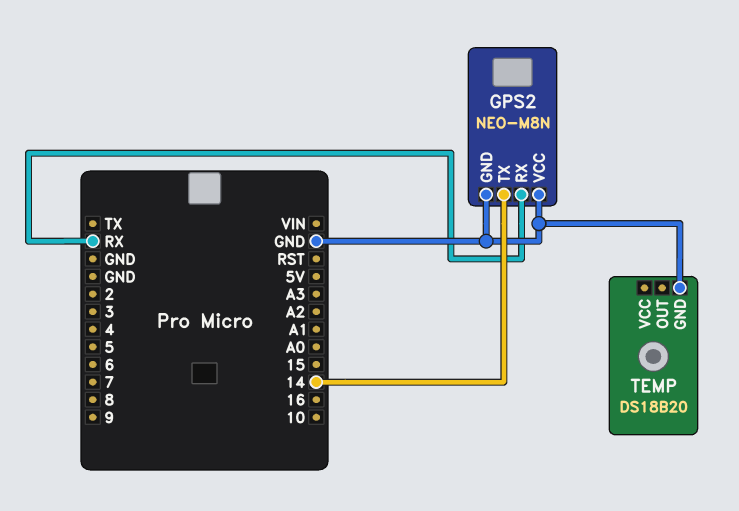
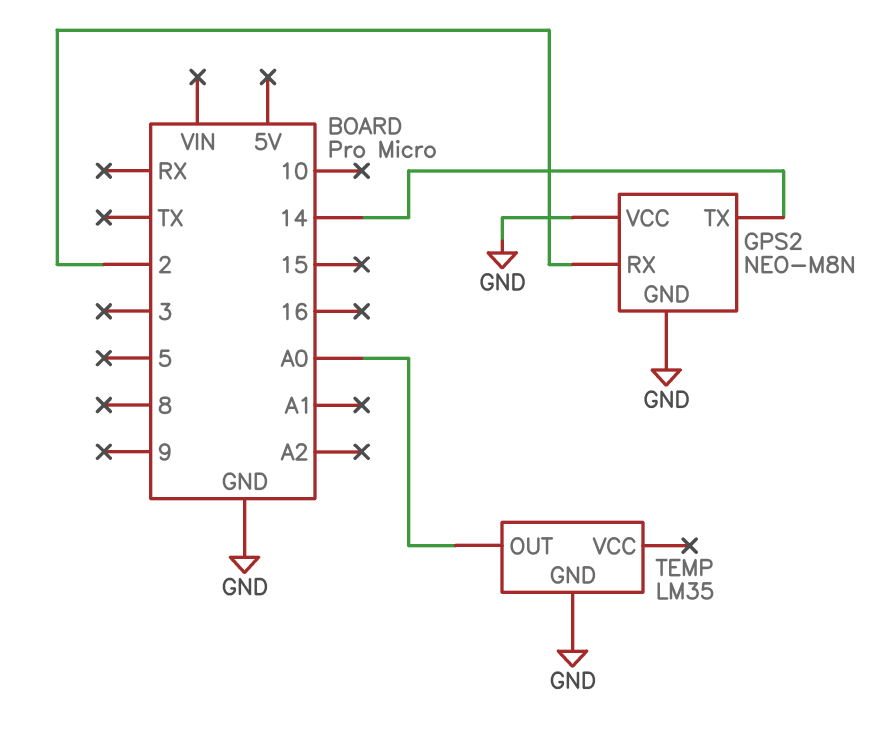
GPS2 pin RX: RX -> 2
TEMP: DS18B20 -> LM35
TEMP pin OUT: none -> A0

